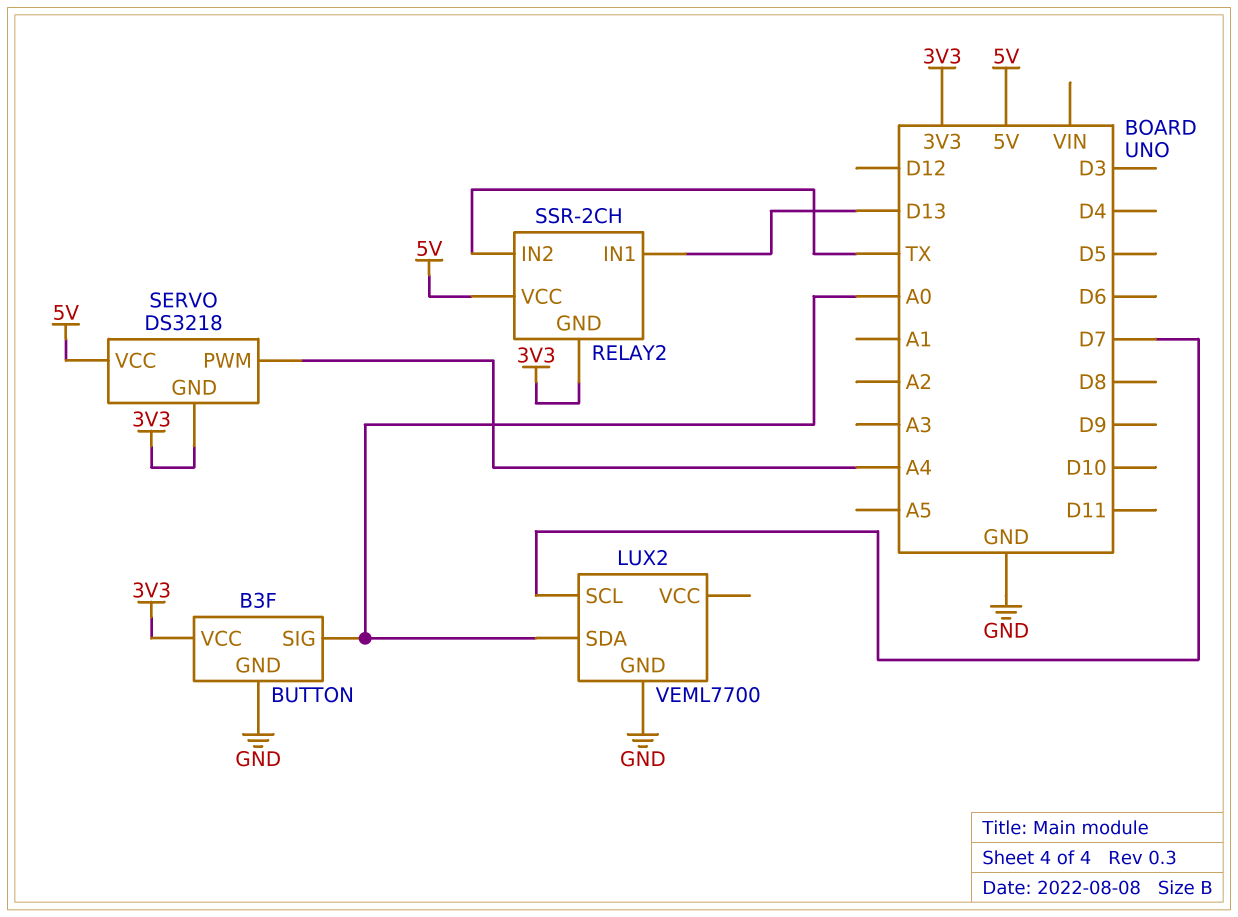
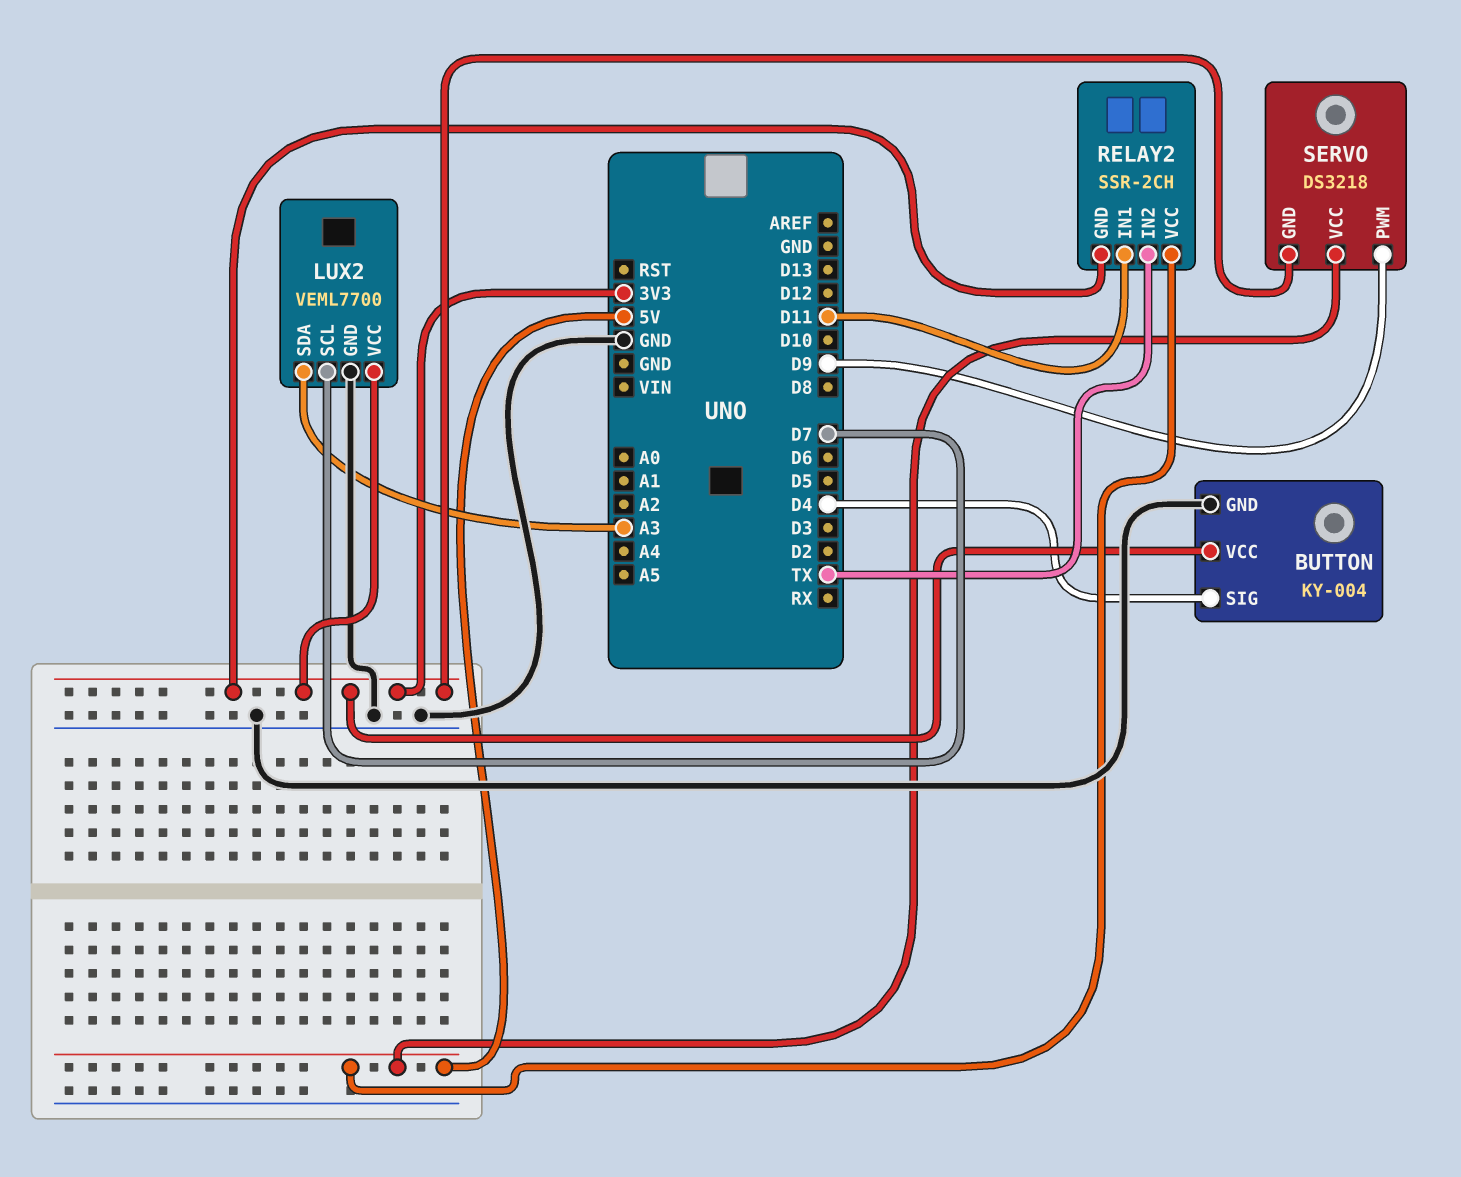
BUTTON: B3F -> KY-004
BUTTON pin SIG: A0 -> D4
LUX2 pin SDA: A0 -> A3
LUX2 pin VCC: none -> 3V3
RELAY2 pin IN1: D13 -> D11
SERVO pin PWM: A4 -> D9

